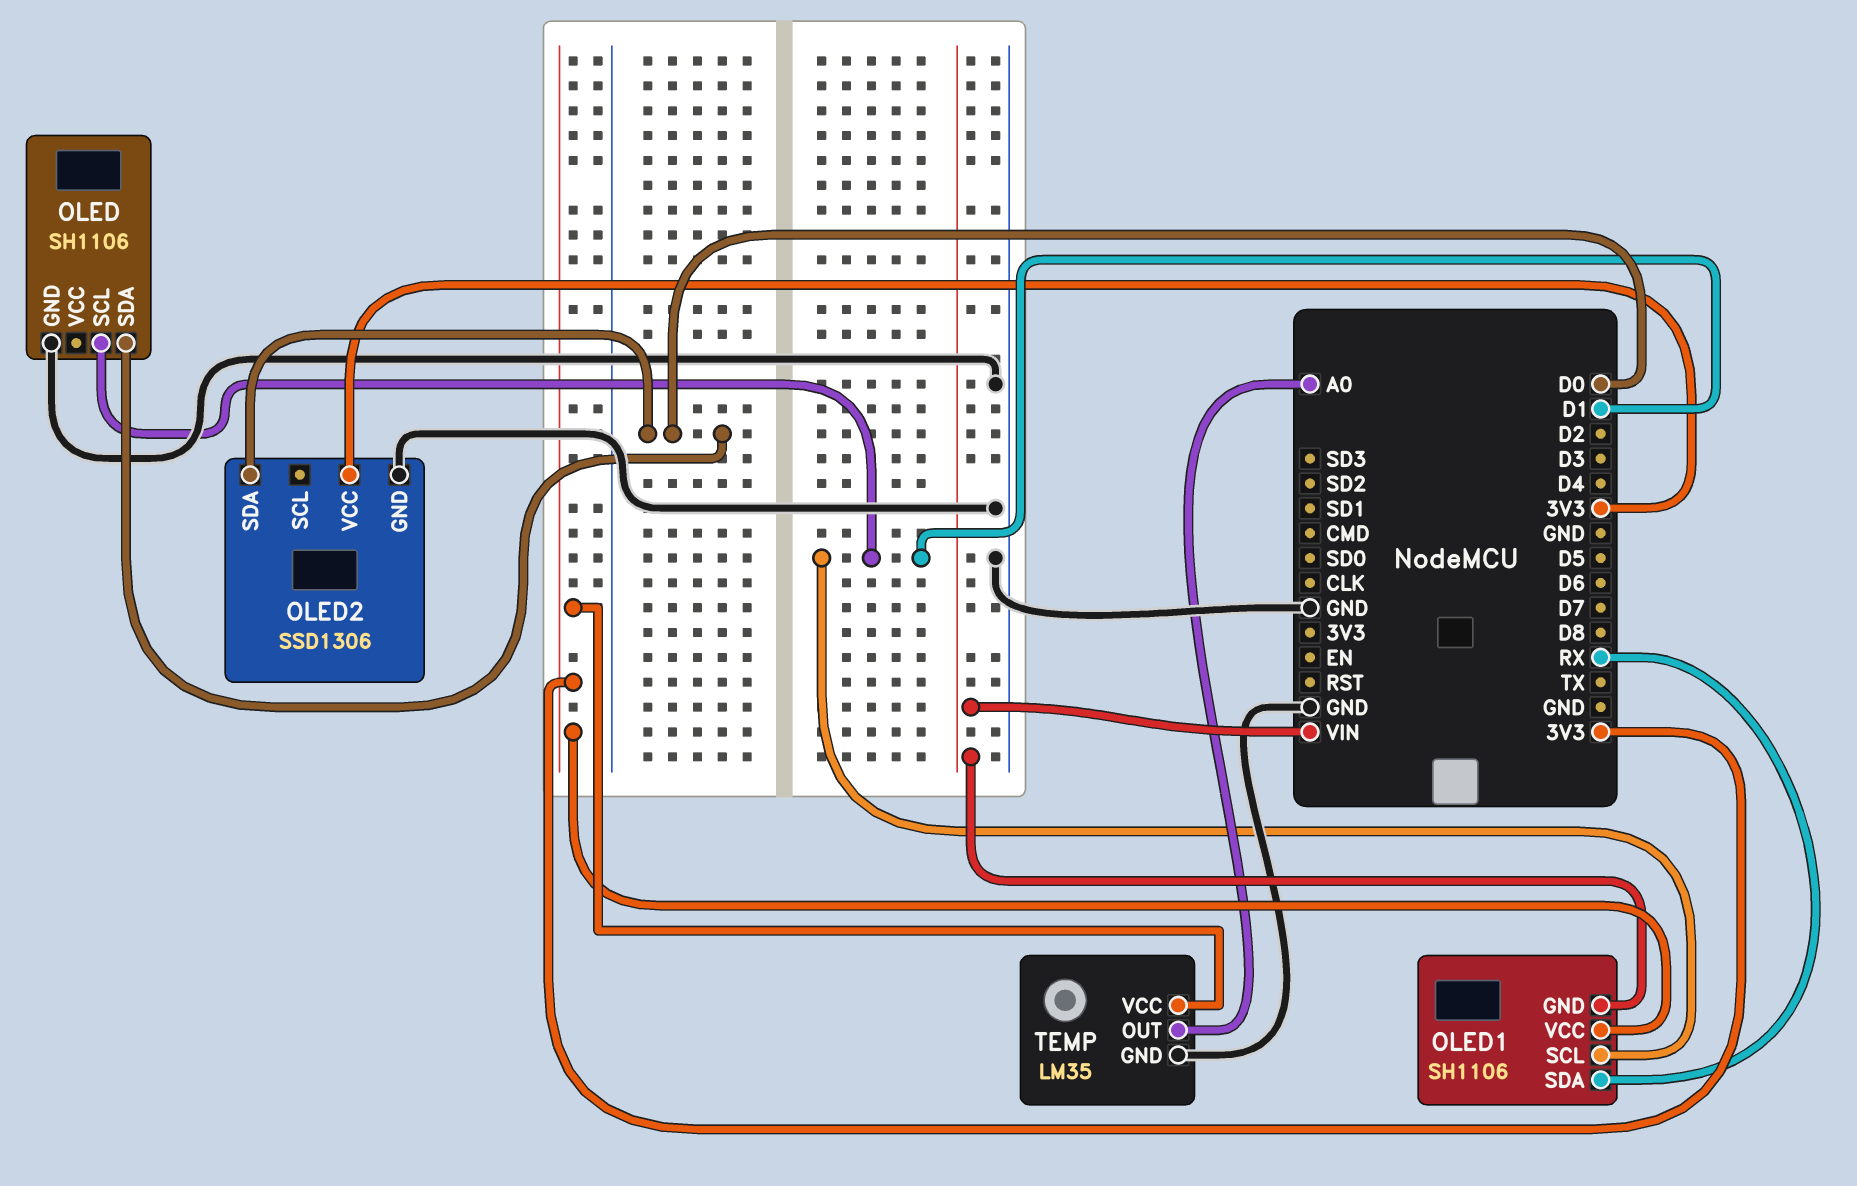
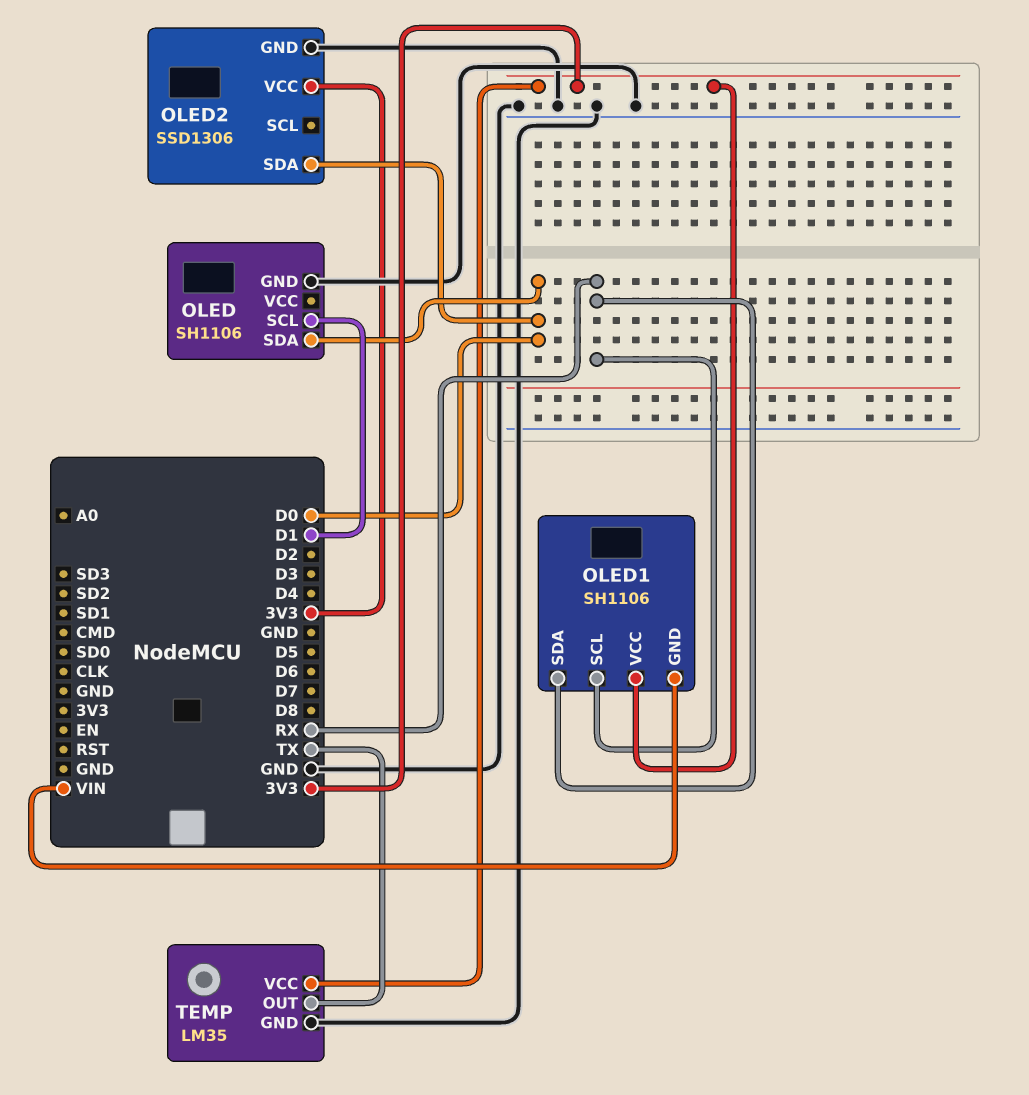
OLED1 pin SCL: D1 -> RX
TEMP pin OUT: A0 -> TX

